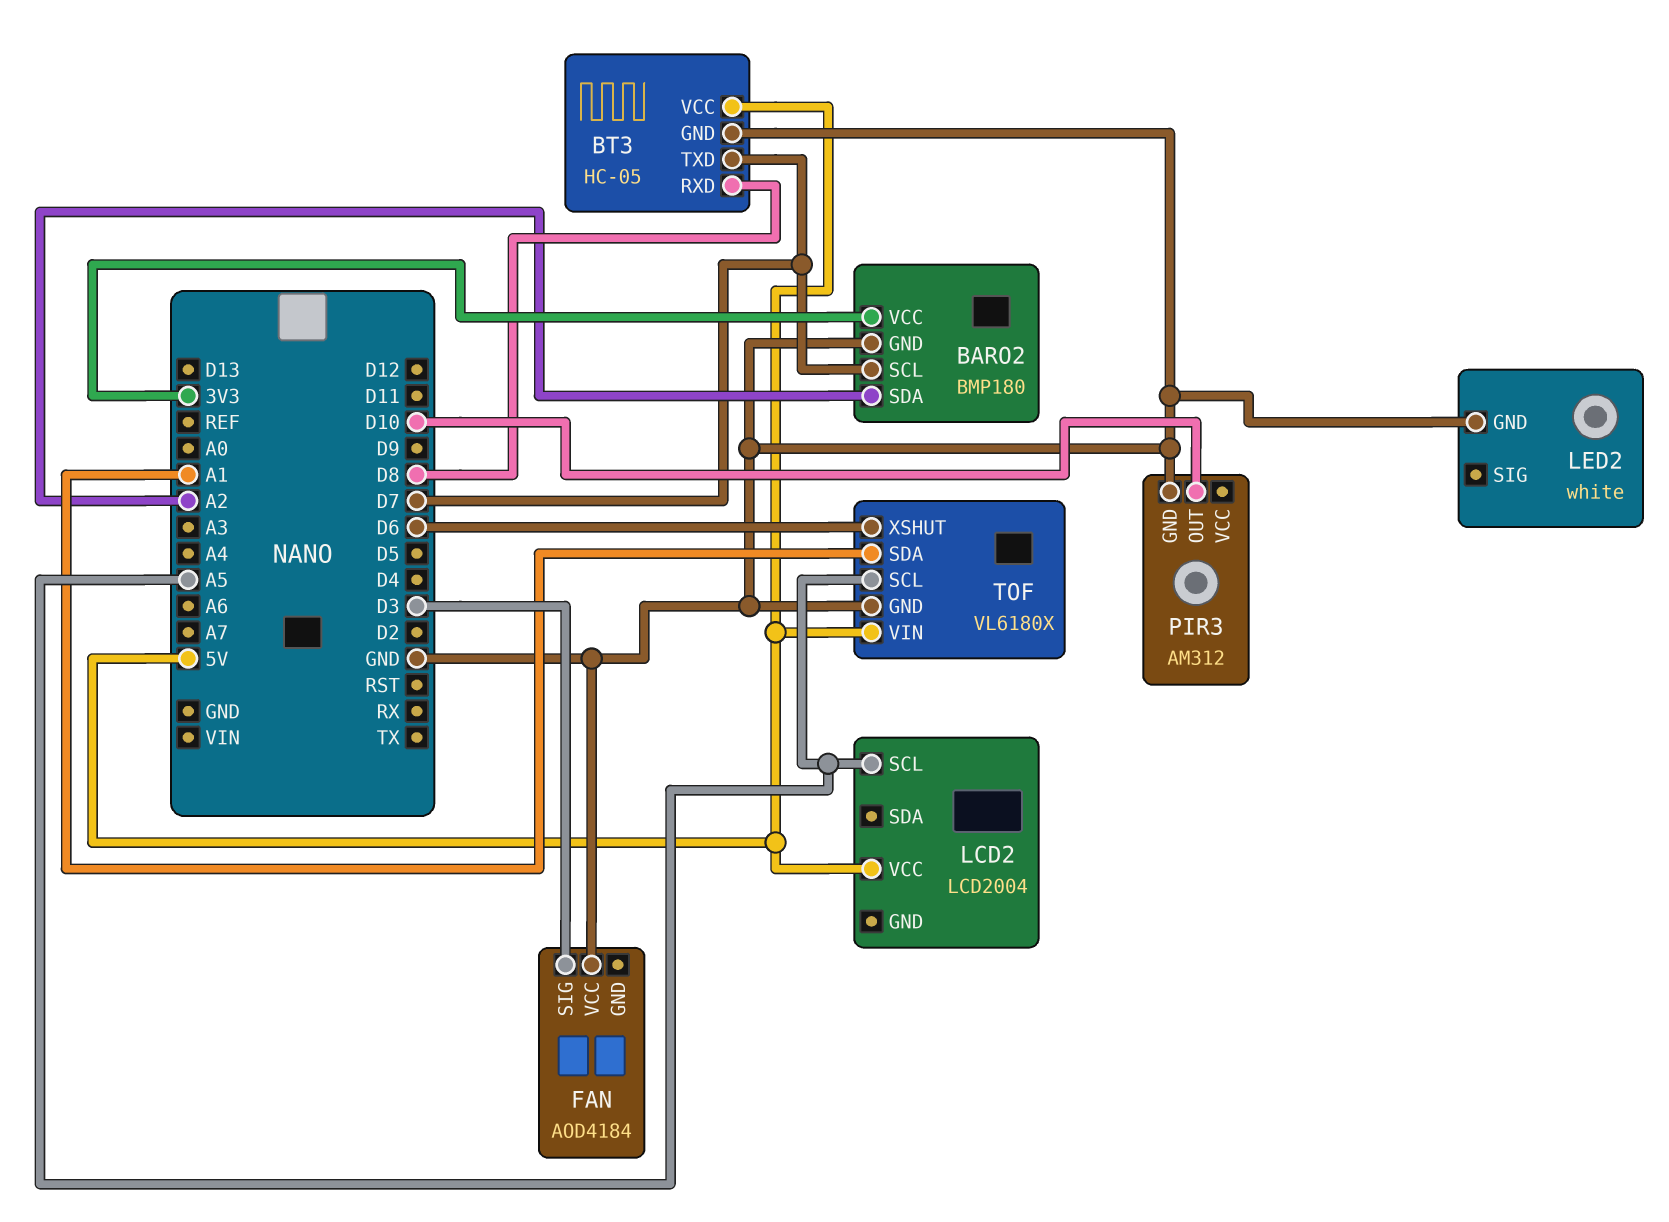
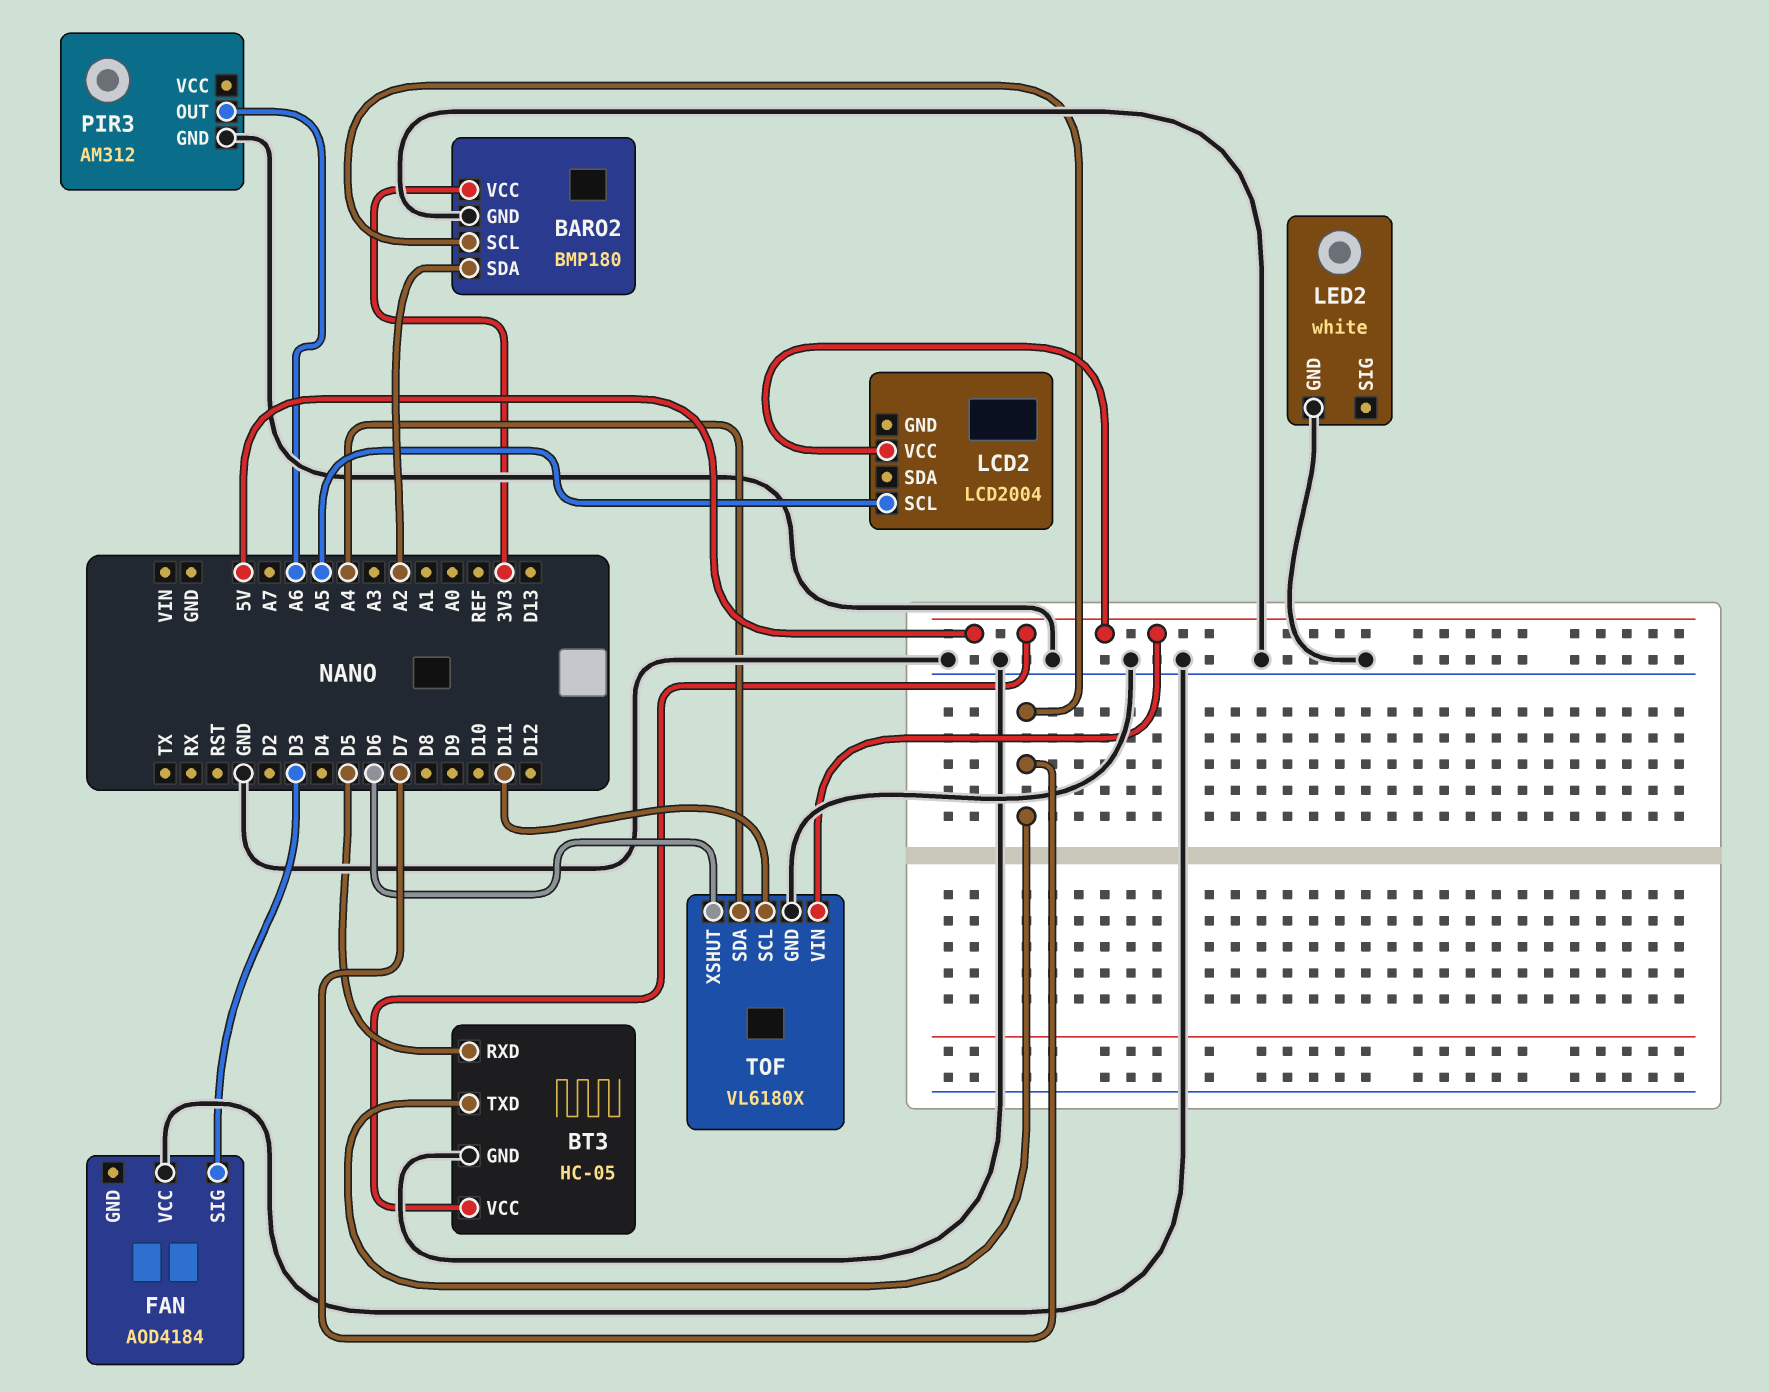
BT3 pin RXD: D8 -> D5
PIR3 pin OUT: D10 -> A6
TOF pin SCL: A5 -> D11
TOF pin SDA: A1 -> A4

